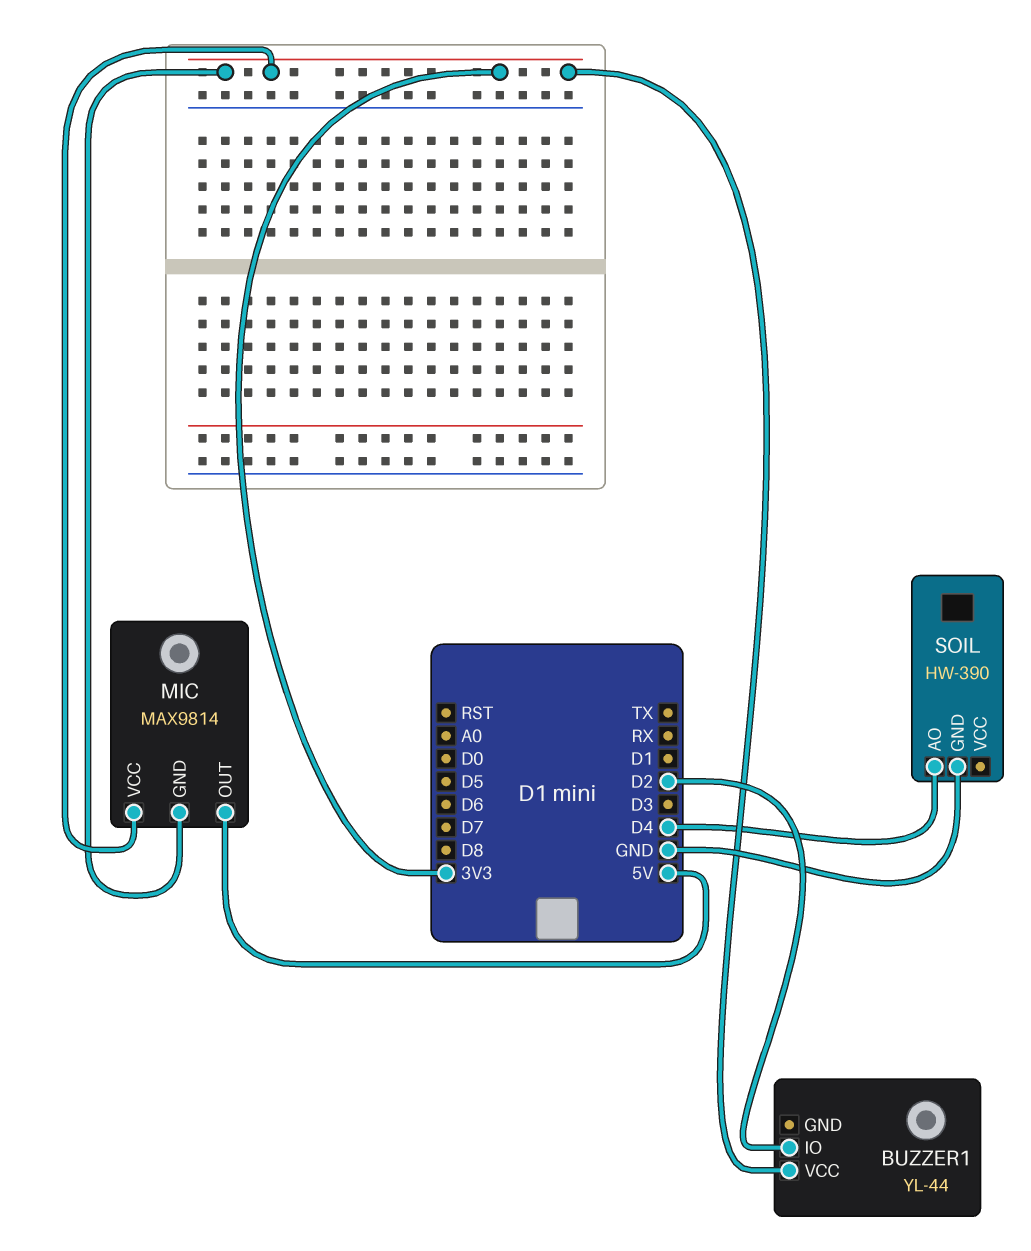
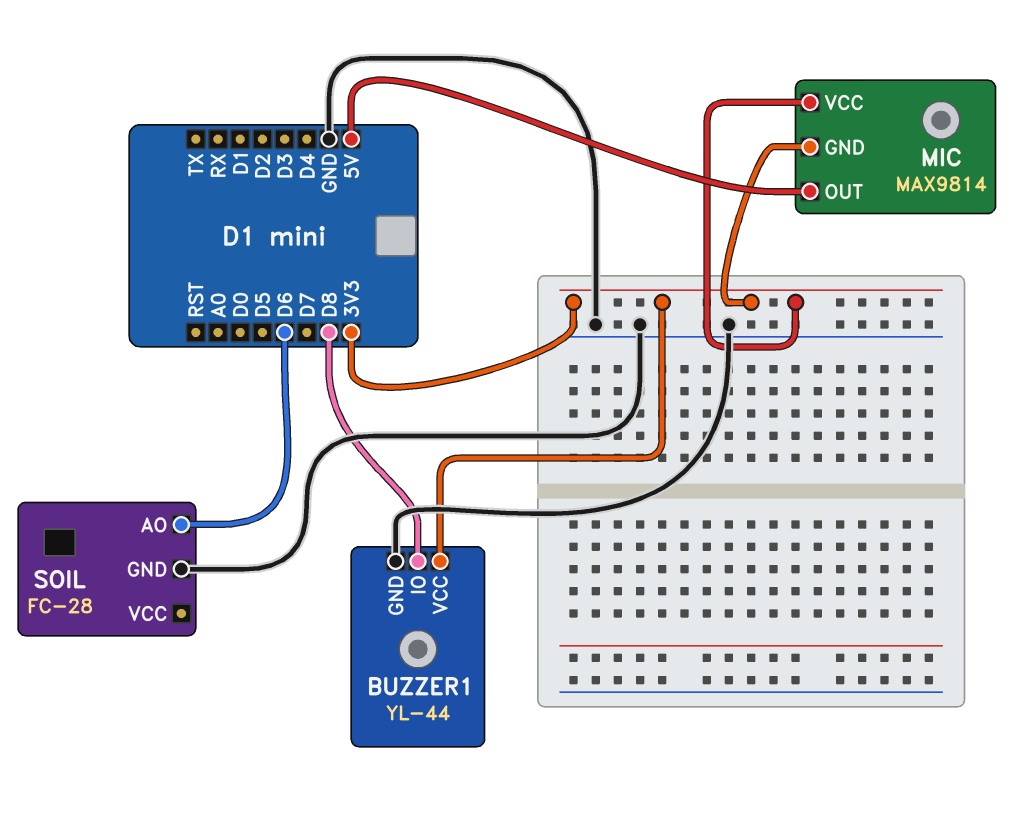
BUZZER1 pin GND: none -> GND
BUZZER1 pin IO: D2 -> D8
SOIL: HW-390 -> FC-28
SOIL pin AO: D4 -> D6

